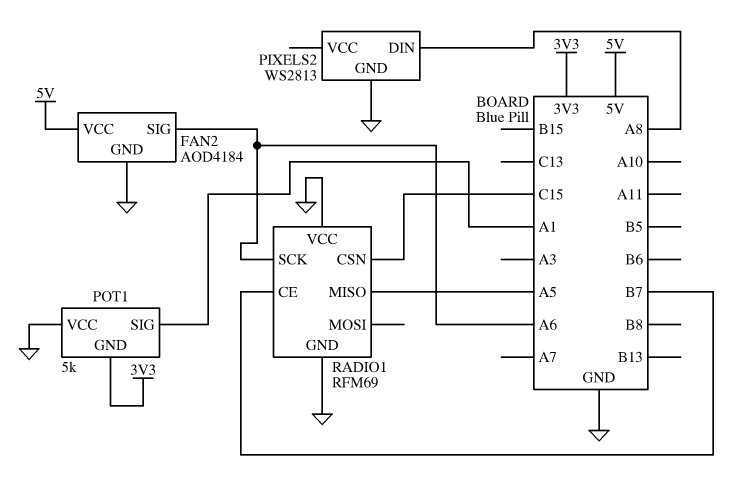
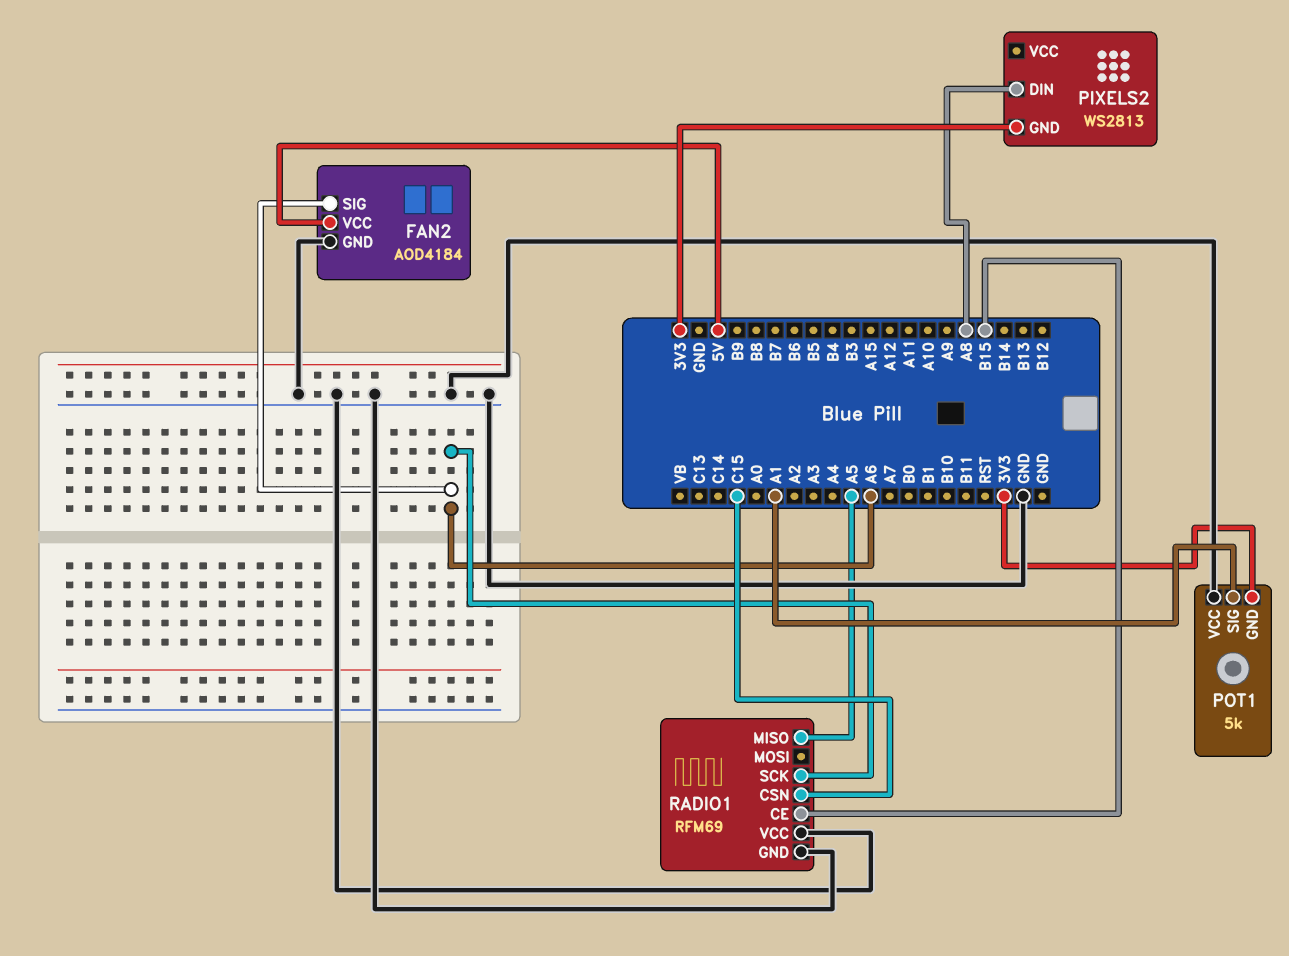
PIXELS2 pin GND: GND -> 3V3
RADIO1 pin CE: B7 -> B15

